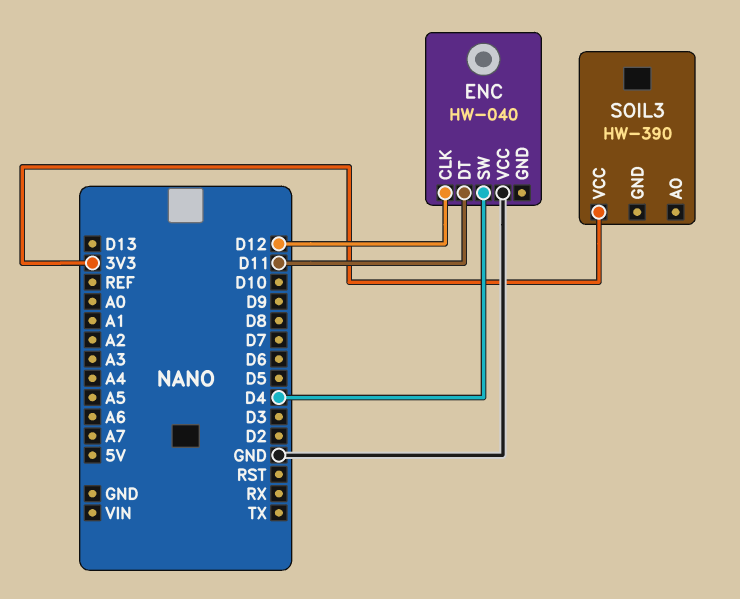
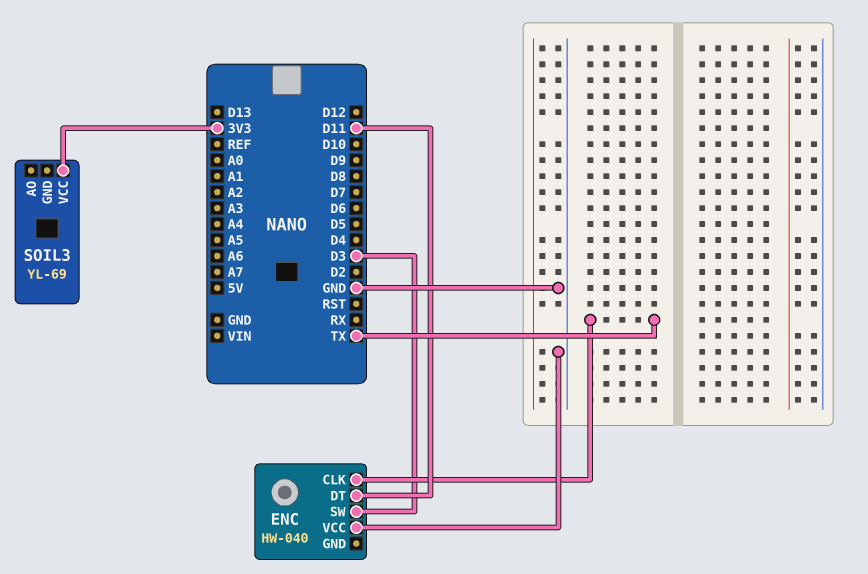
ENC pin CLK: D12 -> TX
ENC pin SW: D4 -> D3
SOIL3: HW-390 -> YL-69

